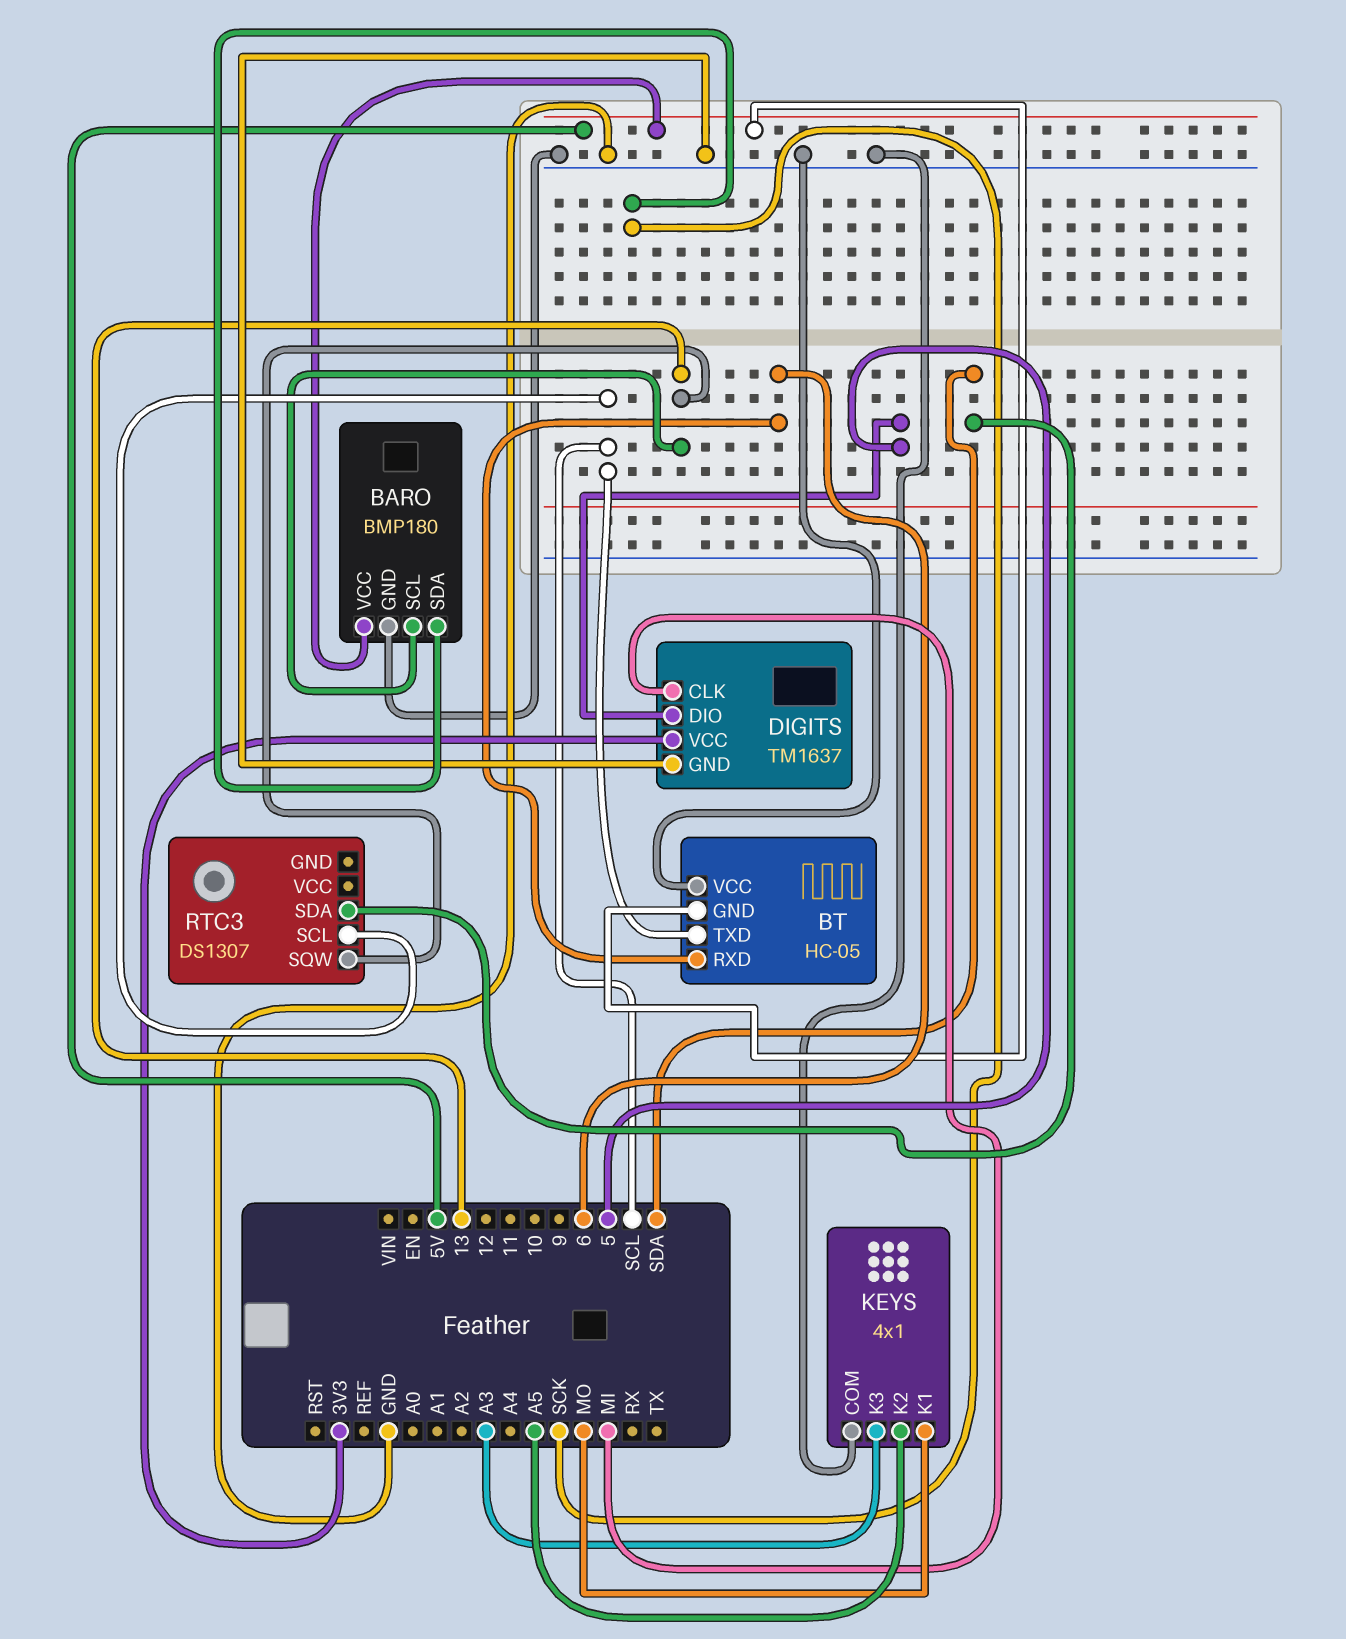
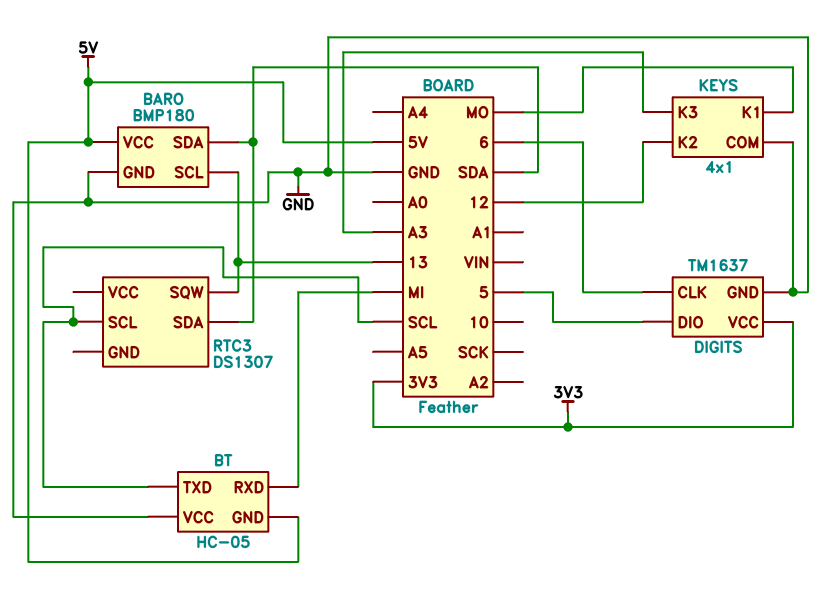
BARO pin SDA: SCK -> SDA
BT pin RXD: 6 -> MI
DIGITS pin CLK: MI -> 6
KEYS pin K2: A5 -> 12

